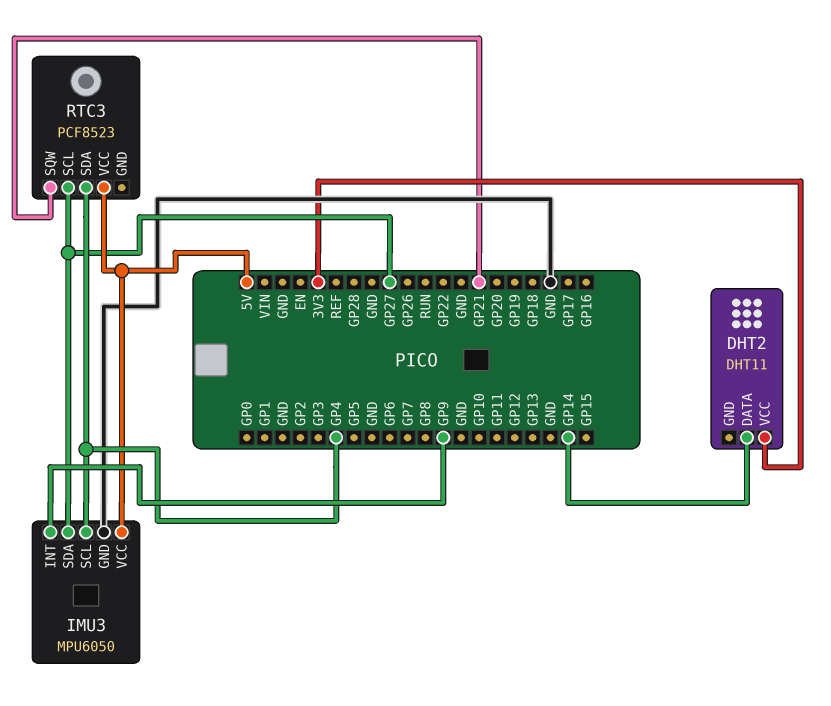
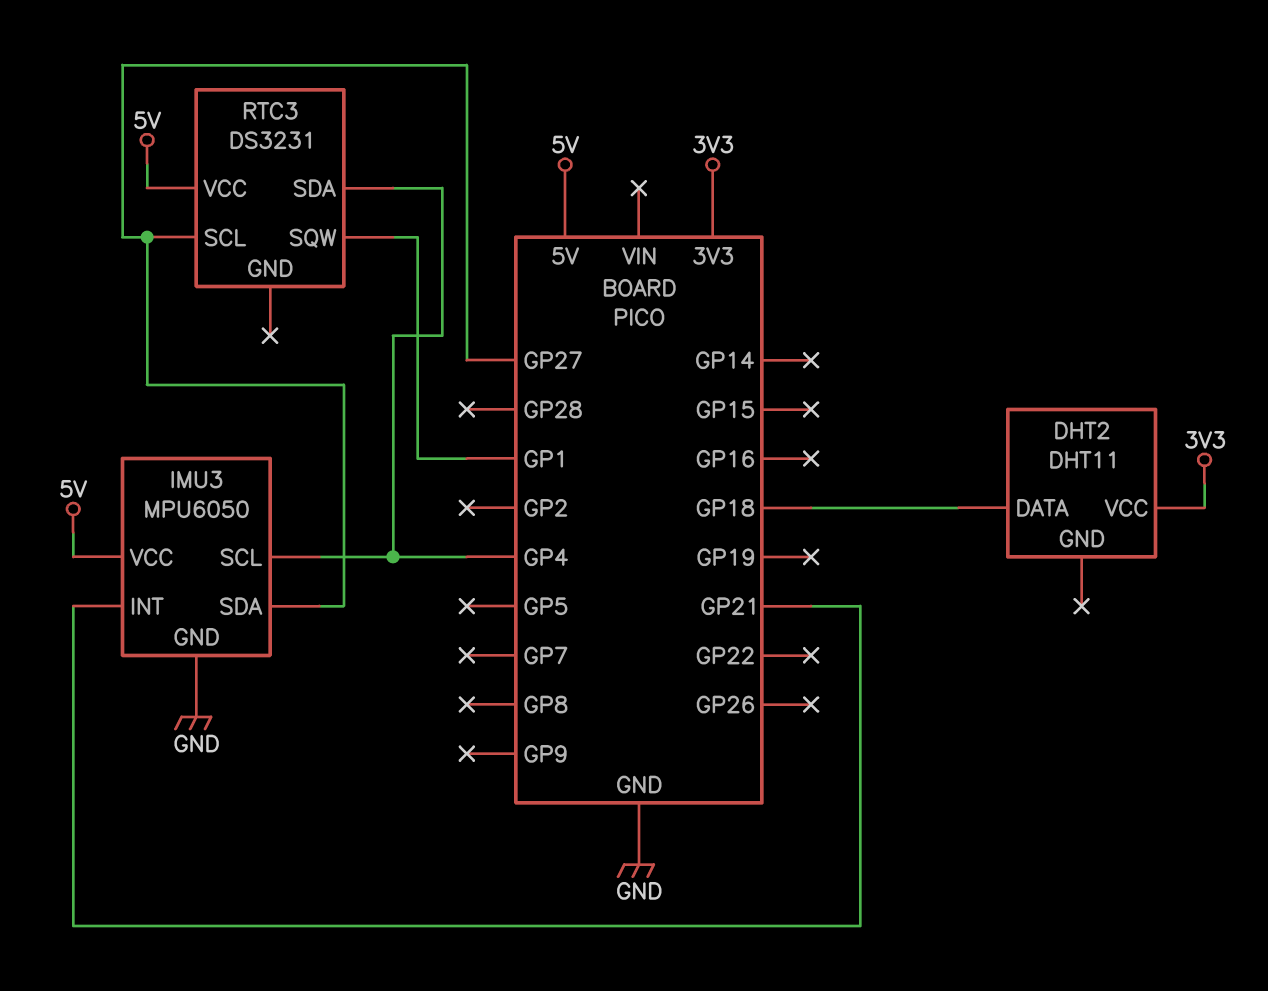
DHT2 pin DATA: GP14 -> GP18
IMU3 pin INT: GP9 -> GP21
RTC3: PCF8523 -> DS3231
RTC3 pin SQW: GP21 -> GP1

